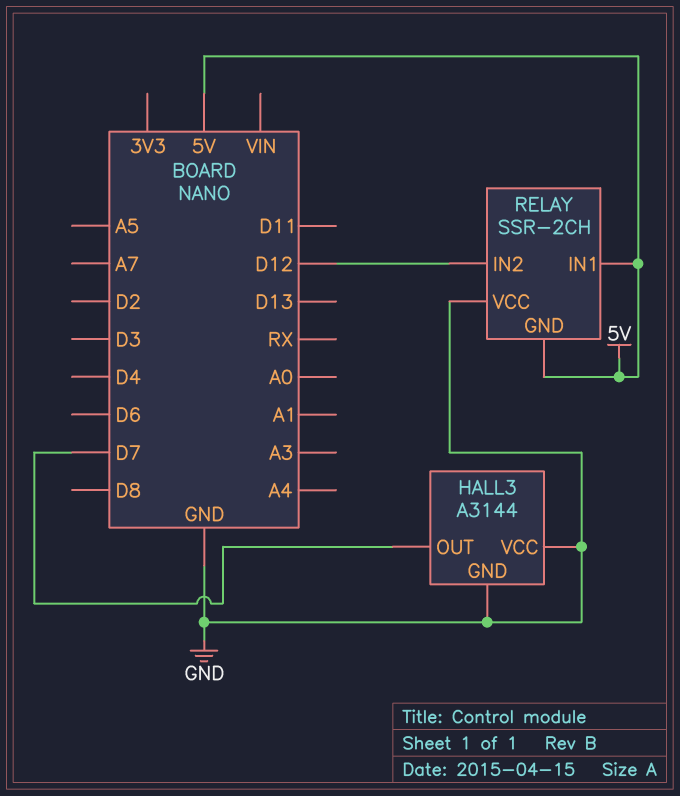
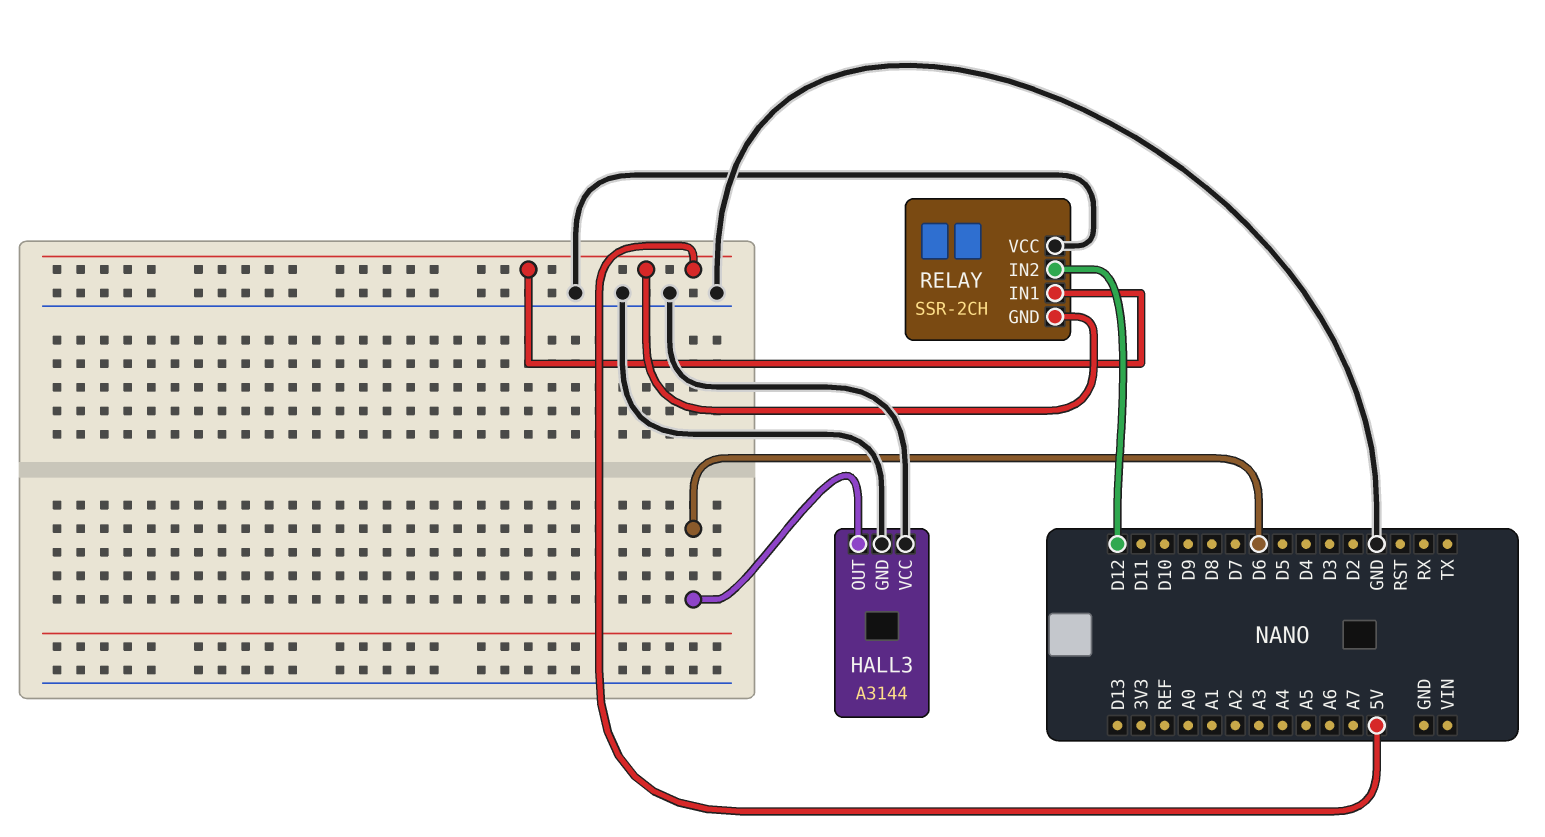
HALL3 pin OUT: D7 -> D6

